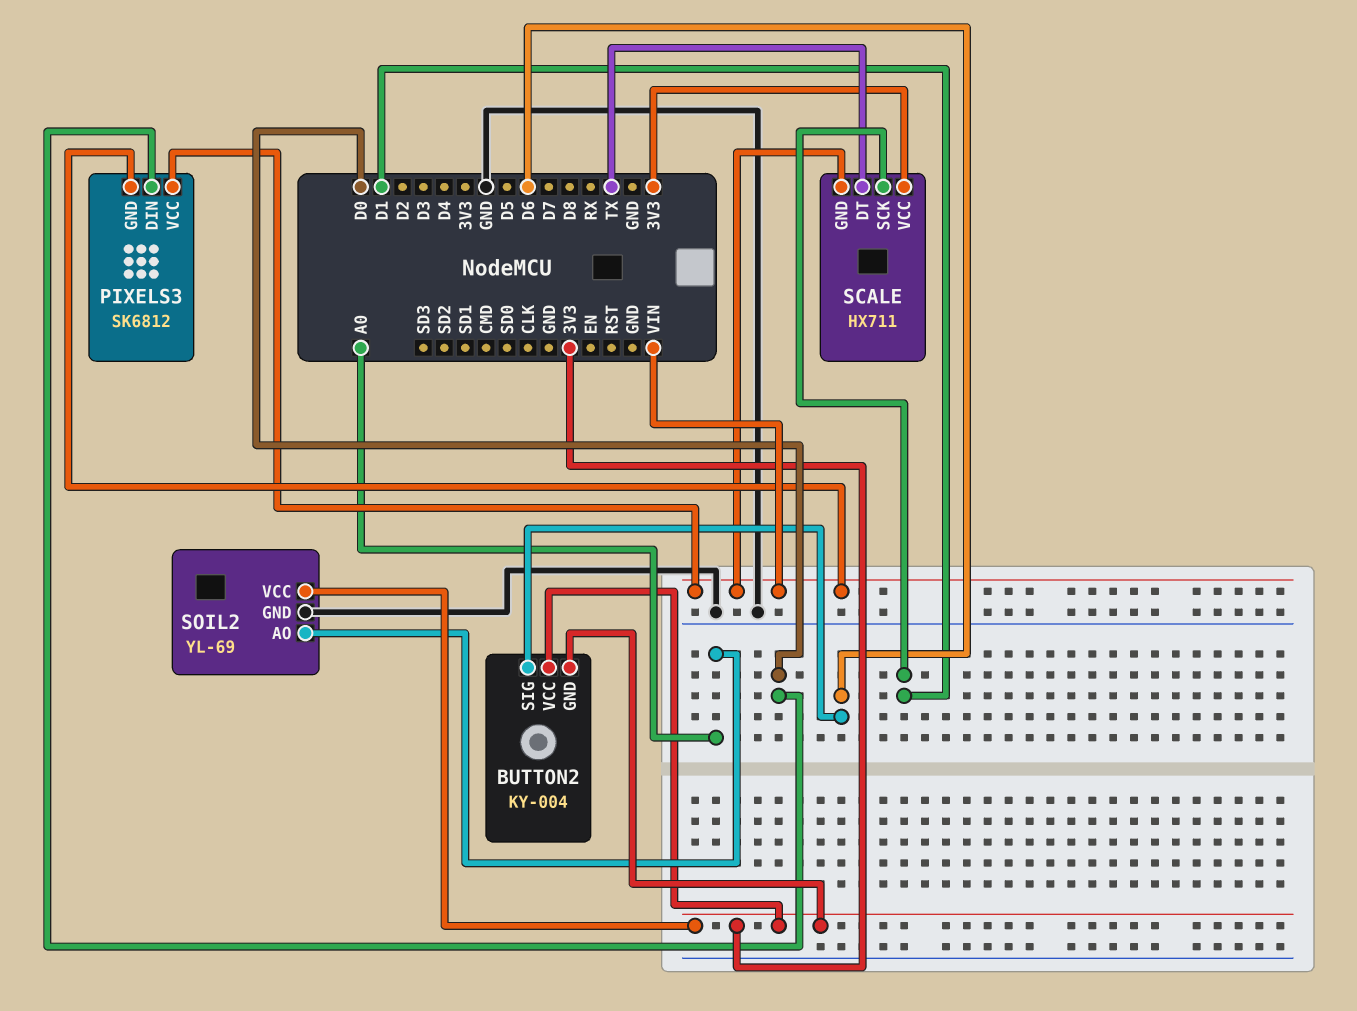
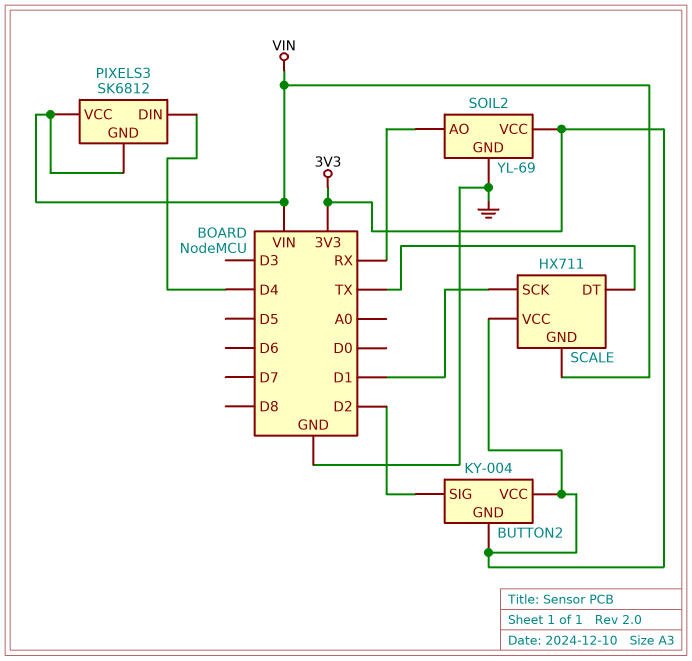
BUTTON2 pin SIG: D6 -> D2
PIXELS3 pin DIN: D0 -> D4
SOIL2 pin AO: A0 -> RX

